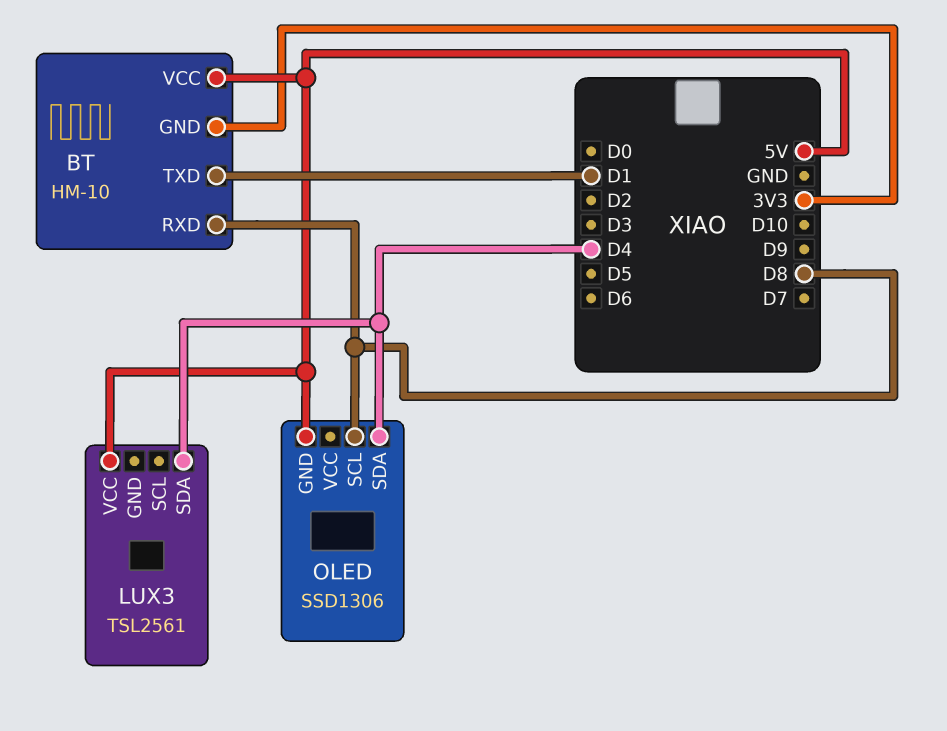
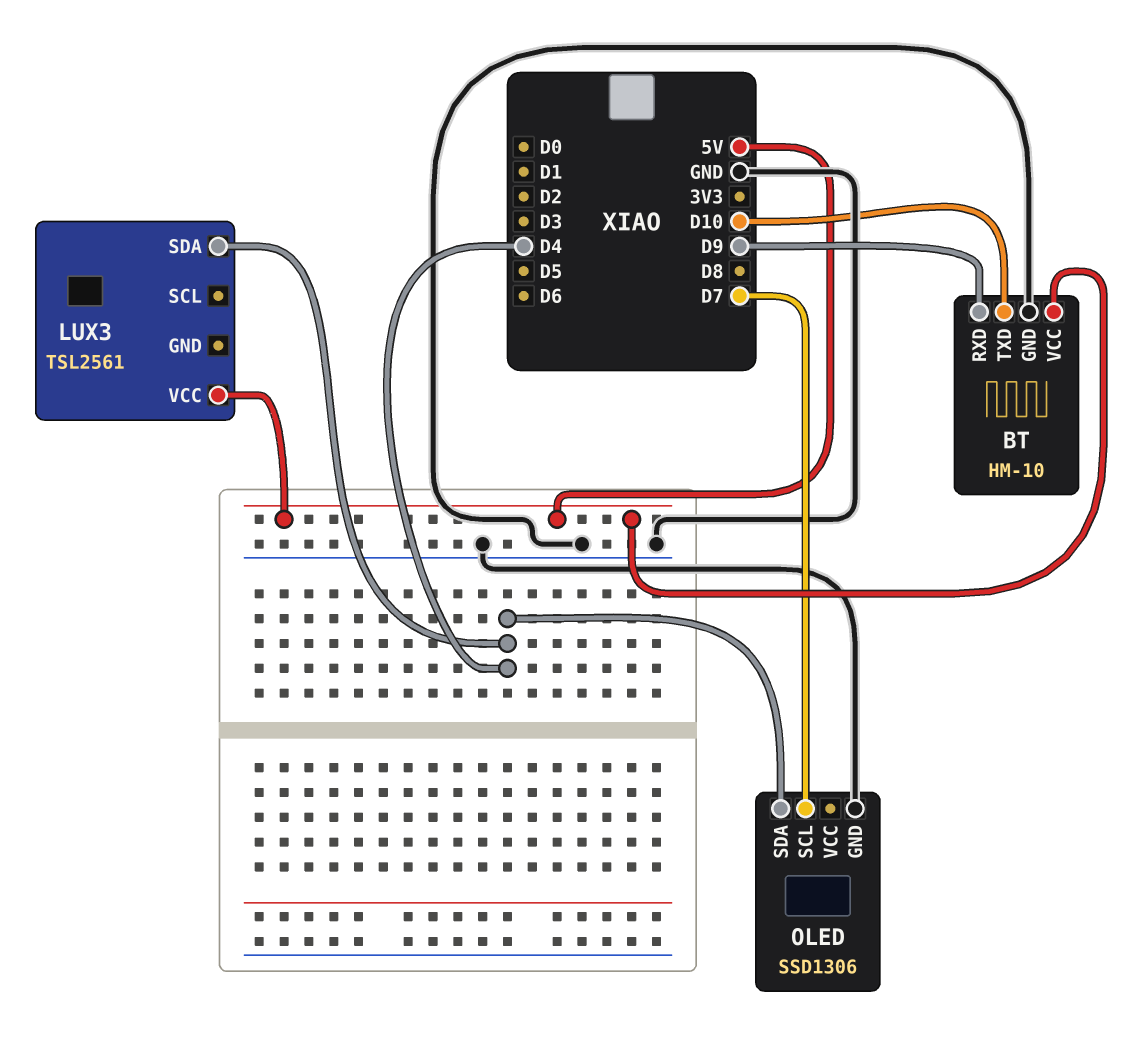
BT pin GND: 3V3 -> GND
BT pin RXD: D8 -> D9
BT pin TXD: D1 -> D10
OLED pin GND: 5V -> GND
OLED pin SCL: D8 -> D7

